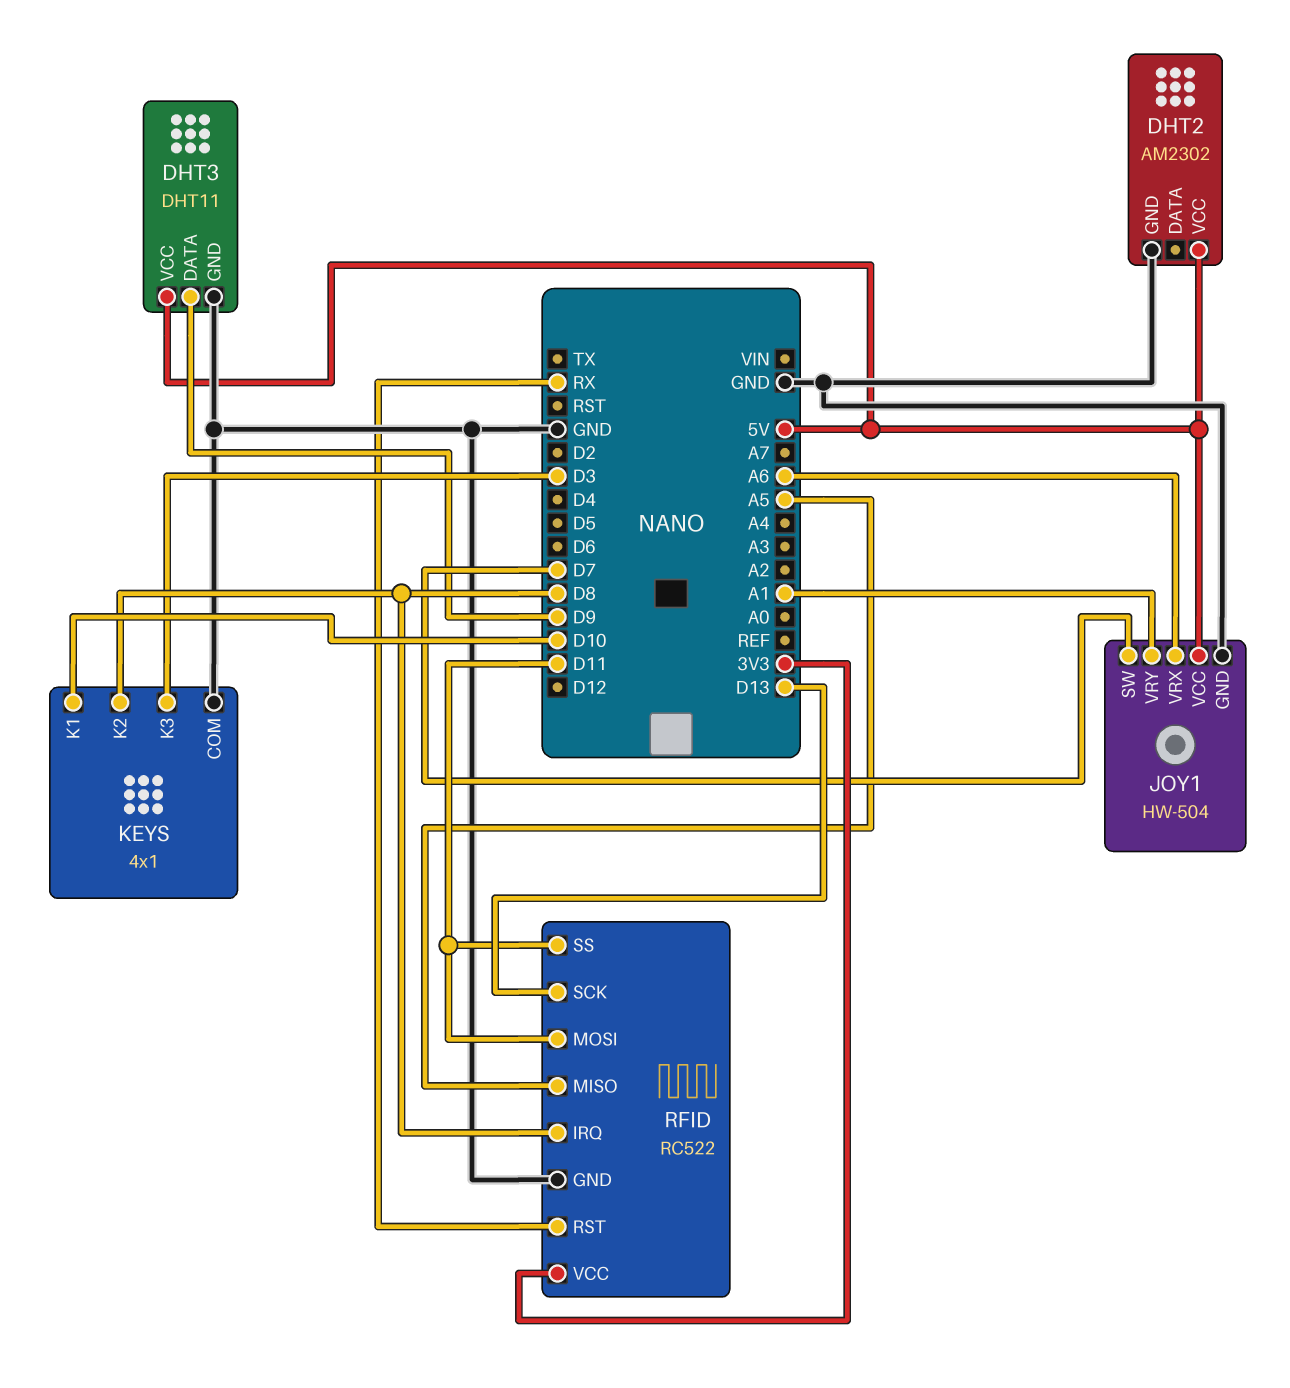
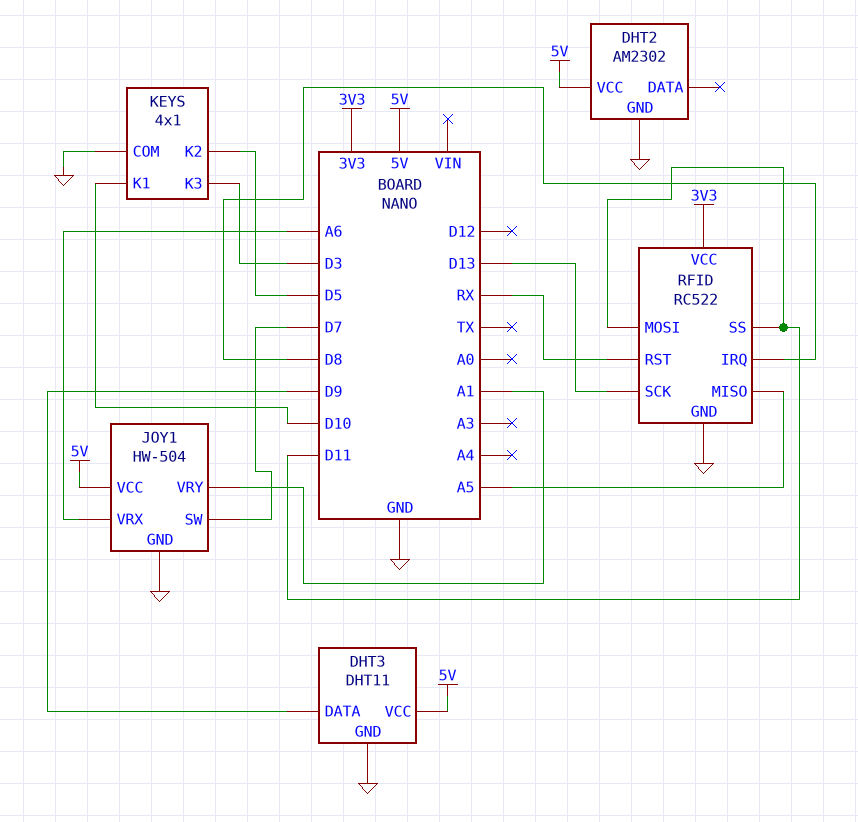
KEYS pin K2: D8 -> D5

